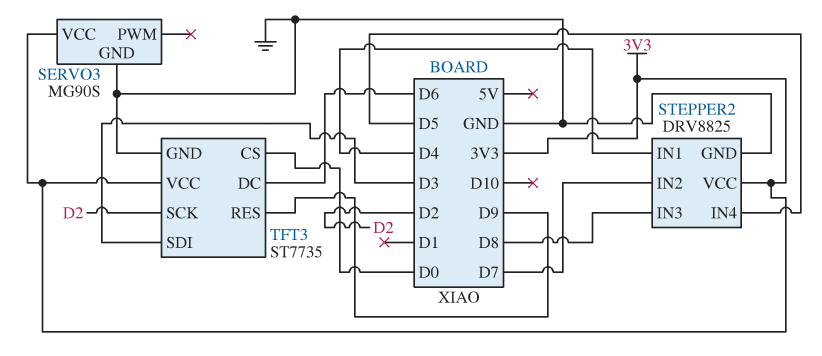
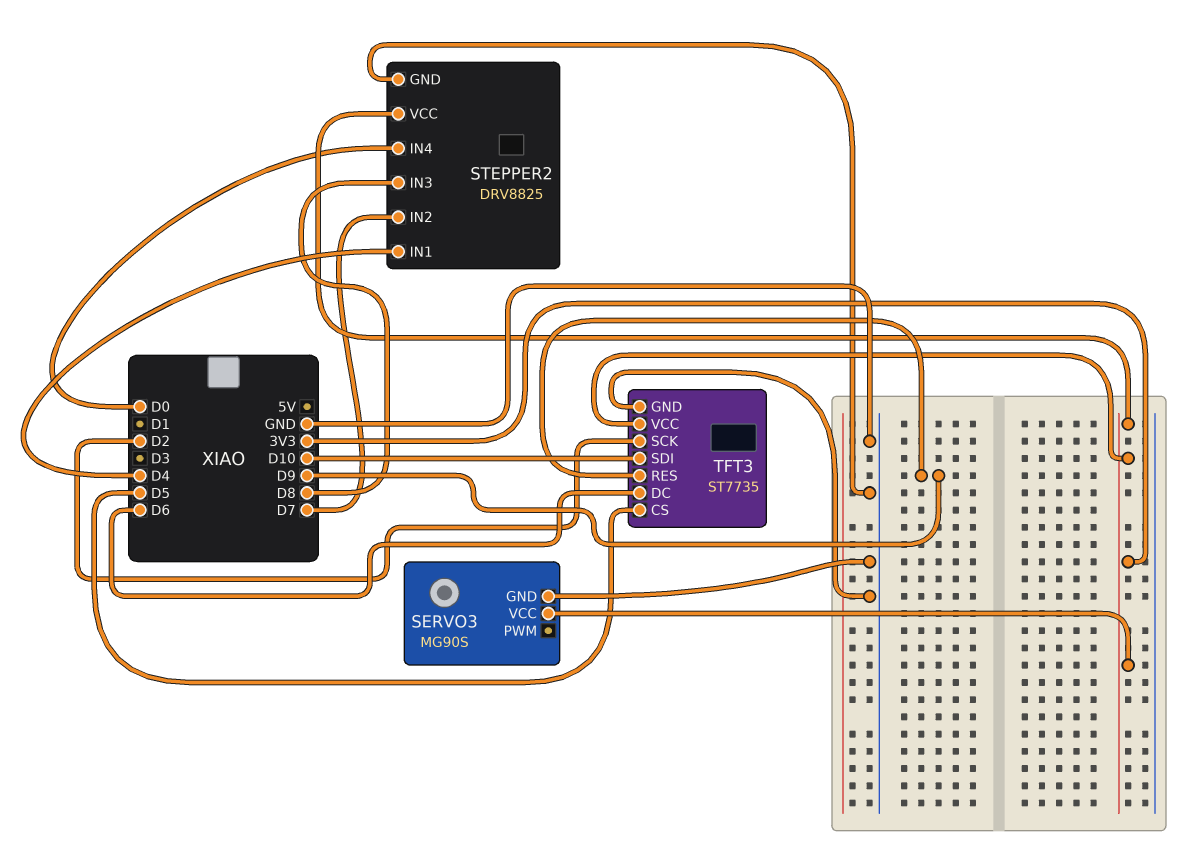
STEPPER2 pin IN4: D5 -> D0
TFT3 pin CS: D0 -> D5
TFT3 pin SDI: D3 -> D10

